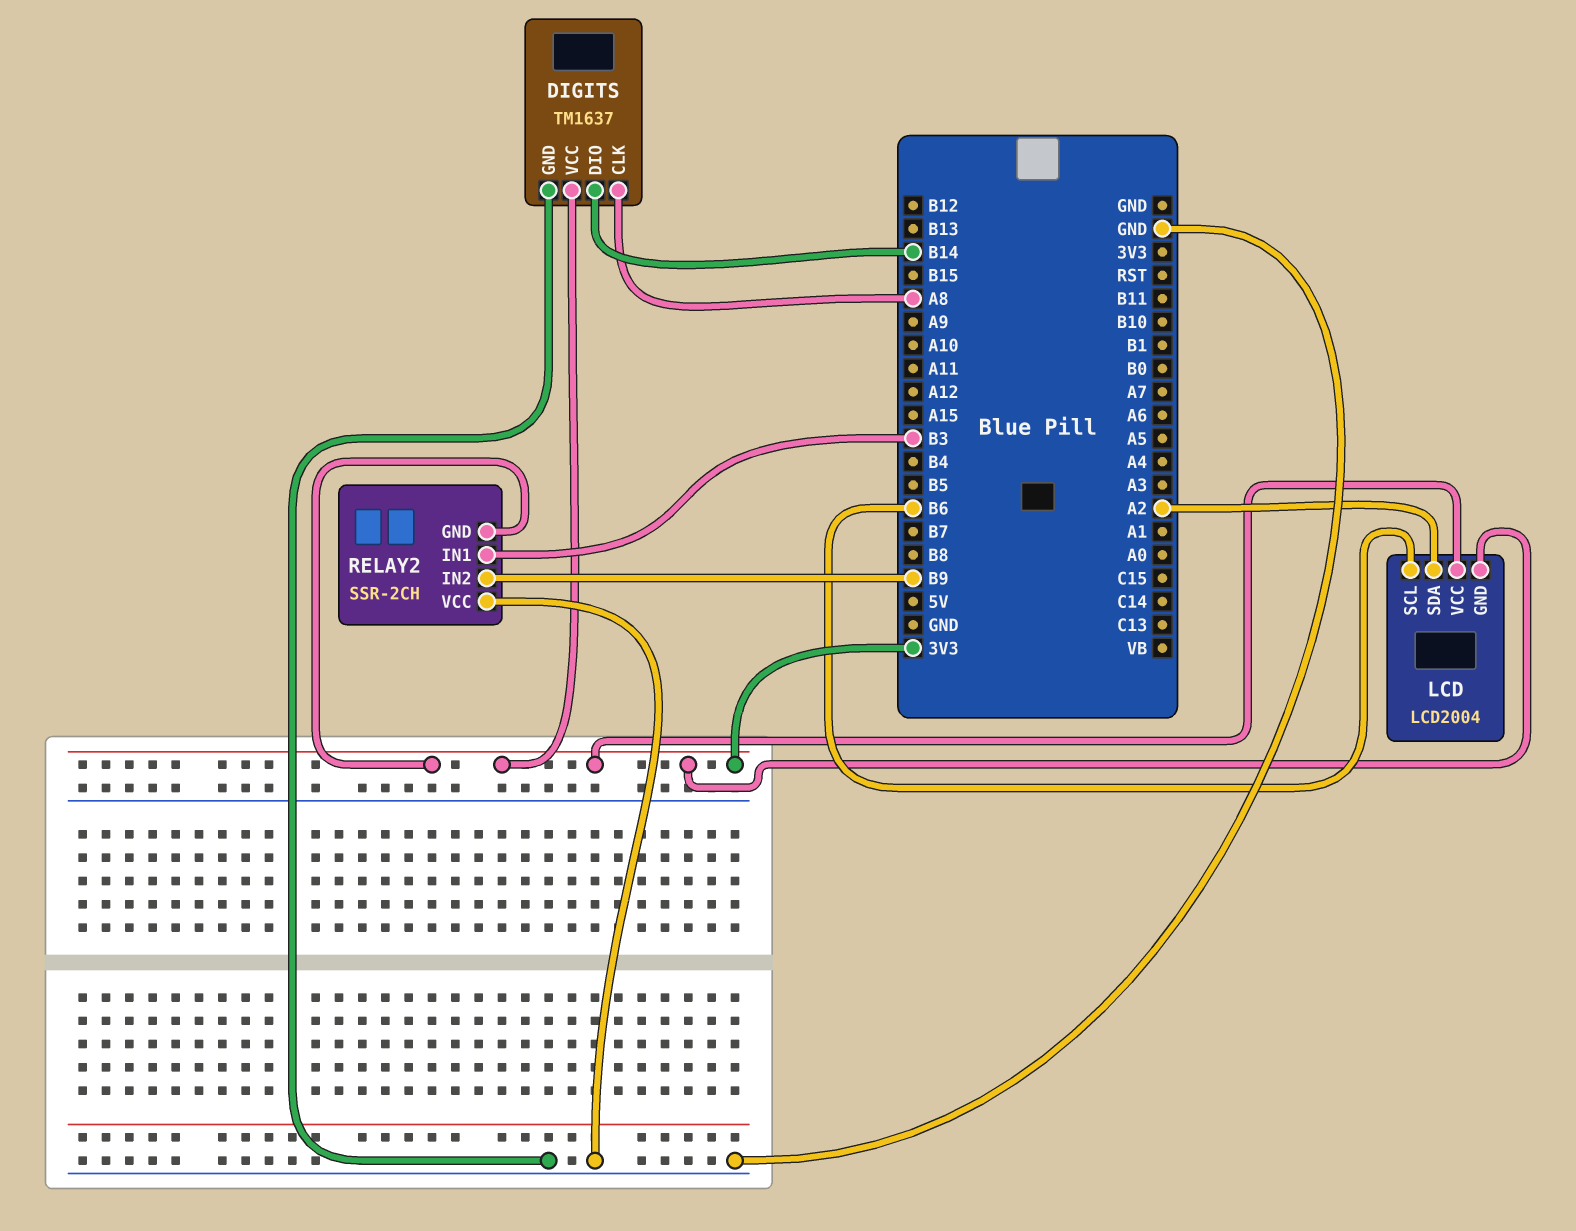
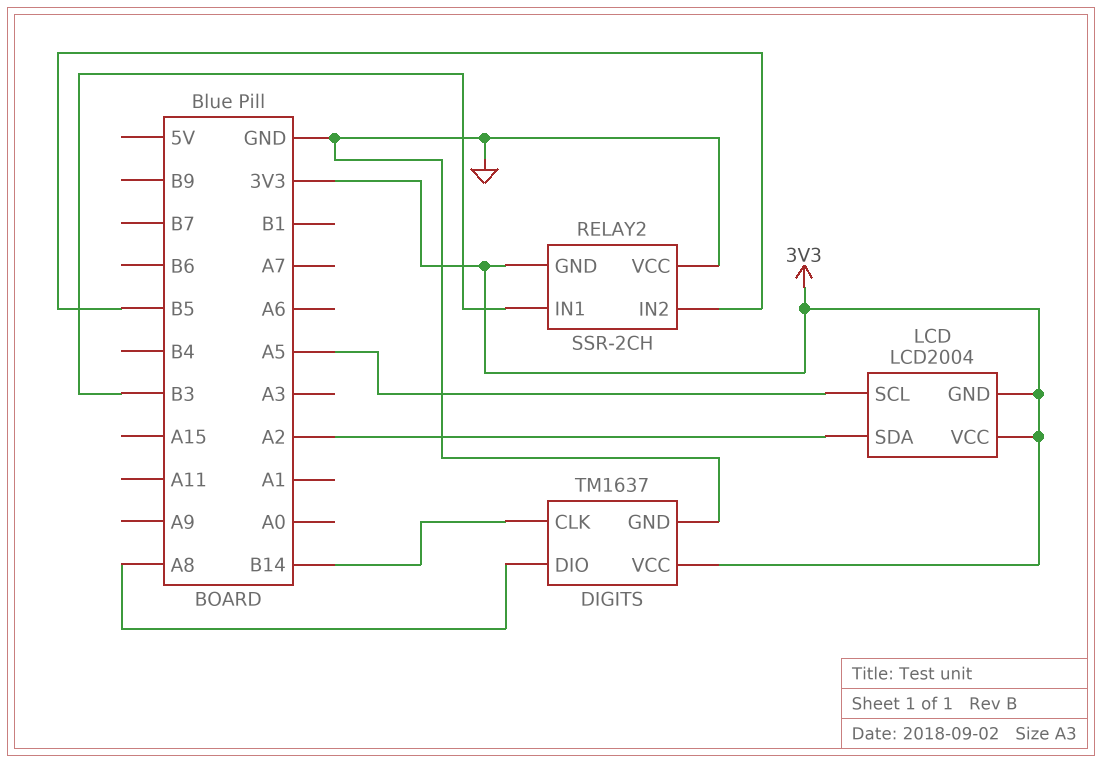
DIGITS pin CLK: A8 -> B14
DIGITS pin DIO: B14 -> A8
LCD pin SCL: B6 -> A5
RELAY2 pin IN2: B9 -> B5

